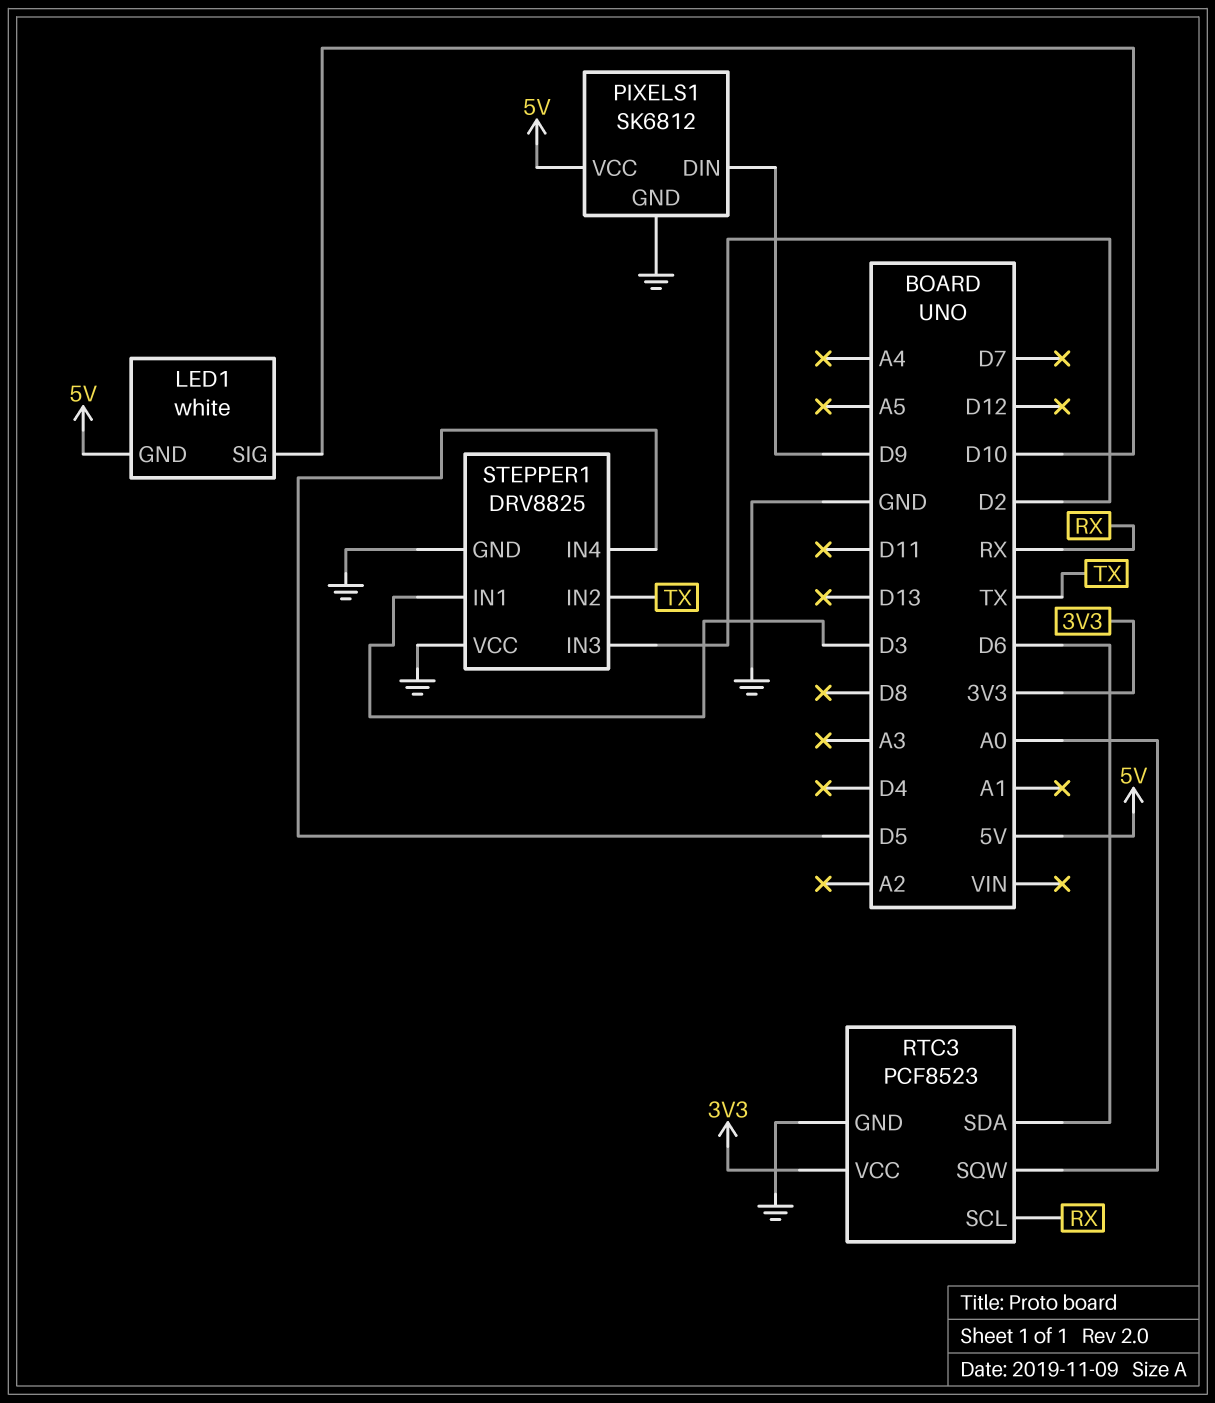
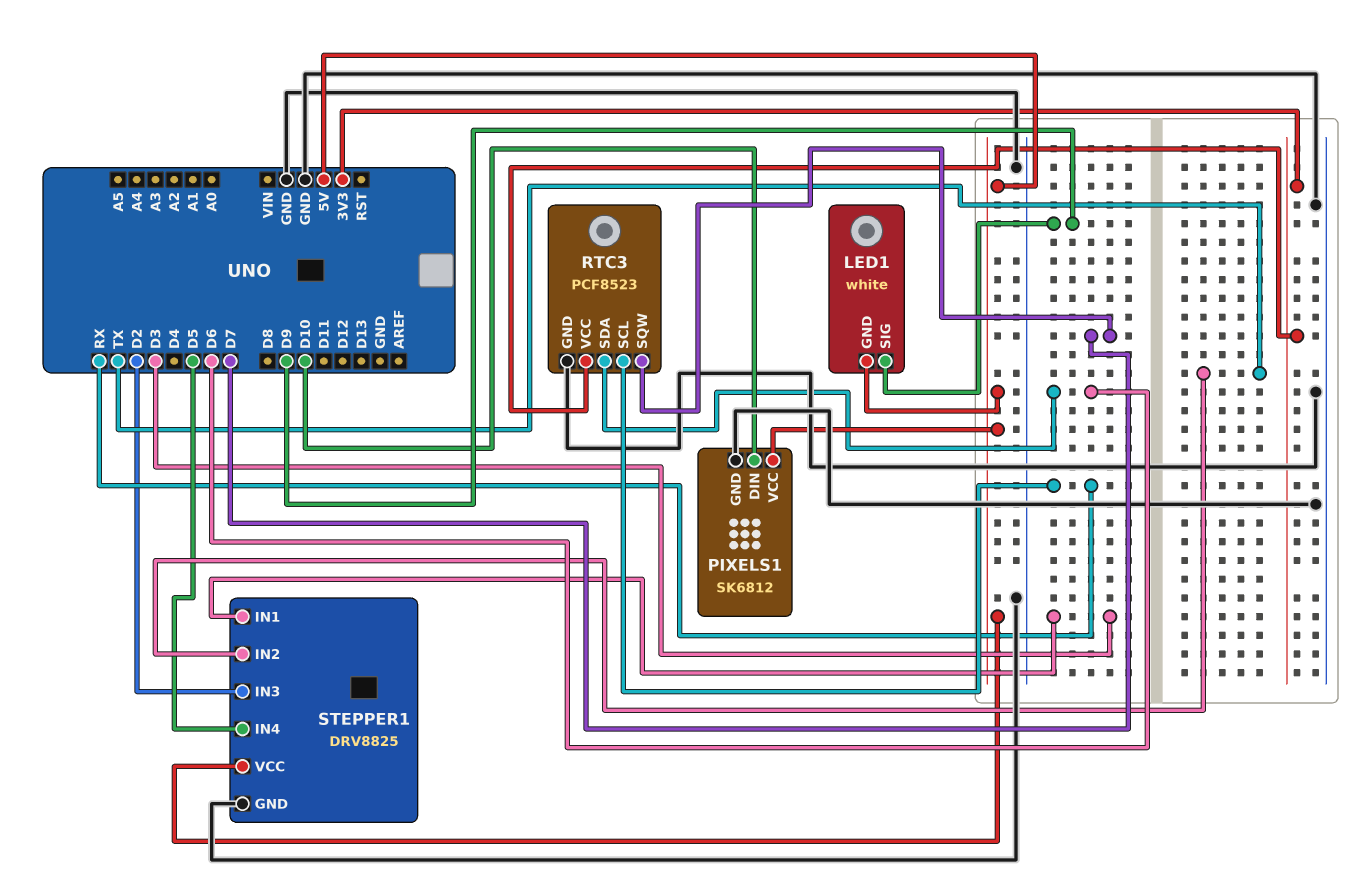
LED1 pin SIG: D10 -> D9
PIXELS1 pin DIN: D9 -> D10
RTC3 pin SQW: A0 -> D7
STEPPER1 pin VCC: GND -> 5V

